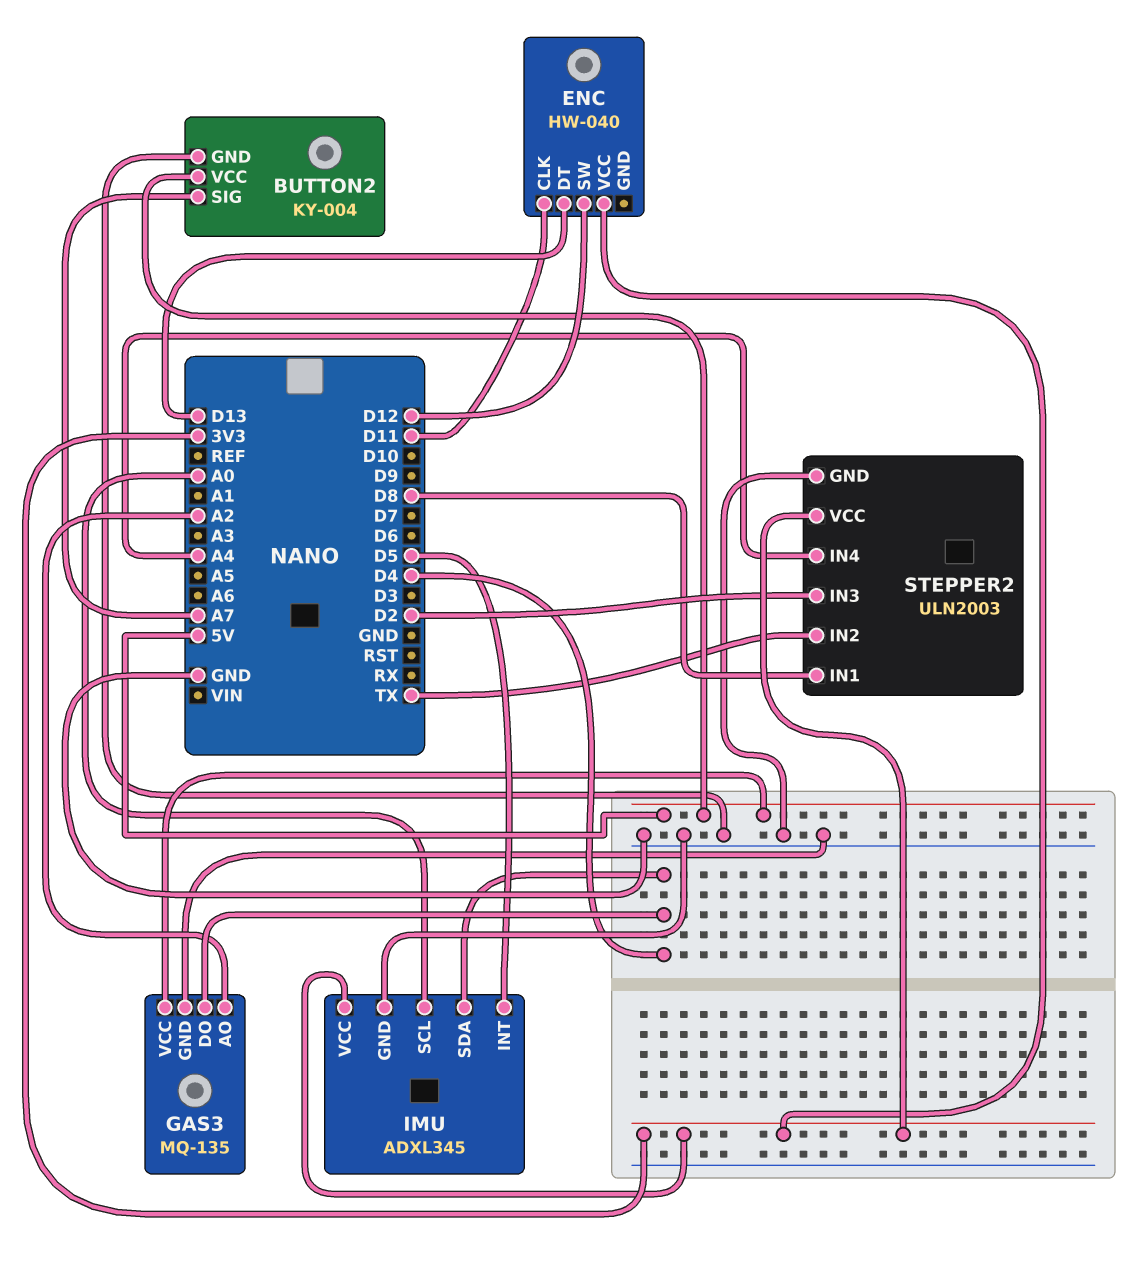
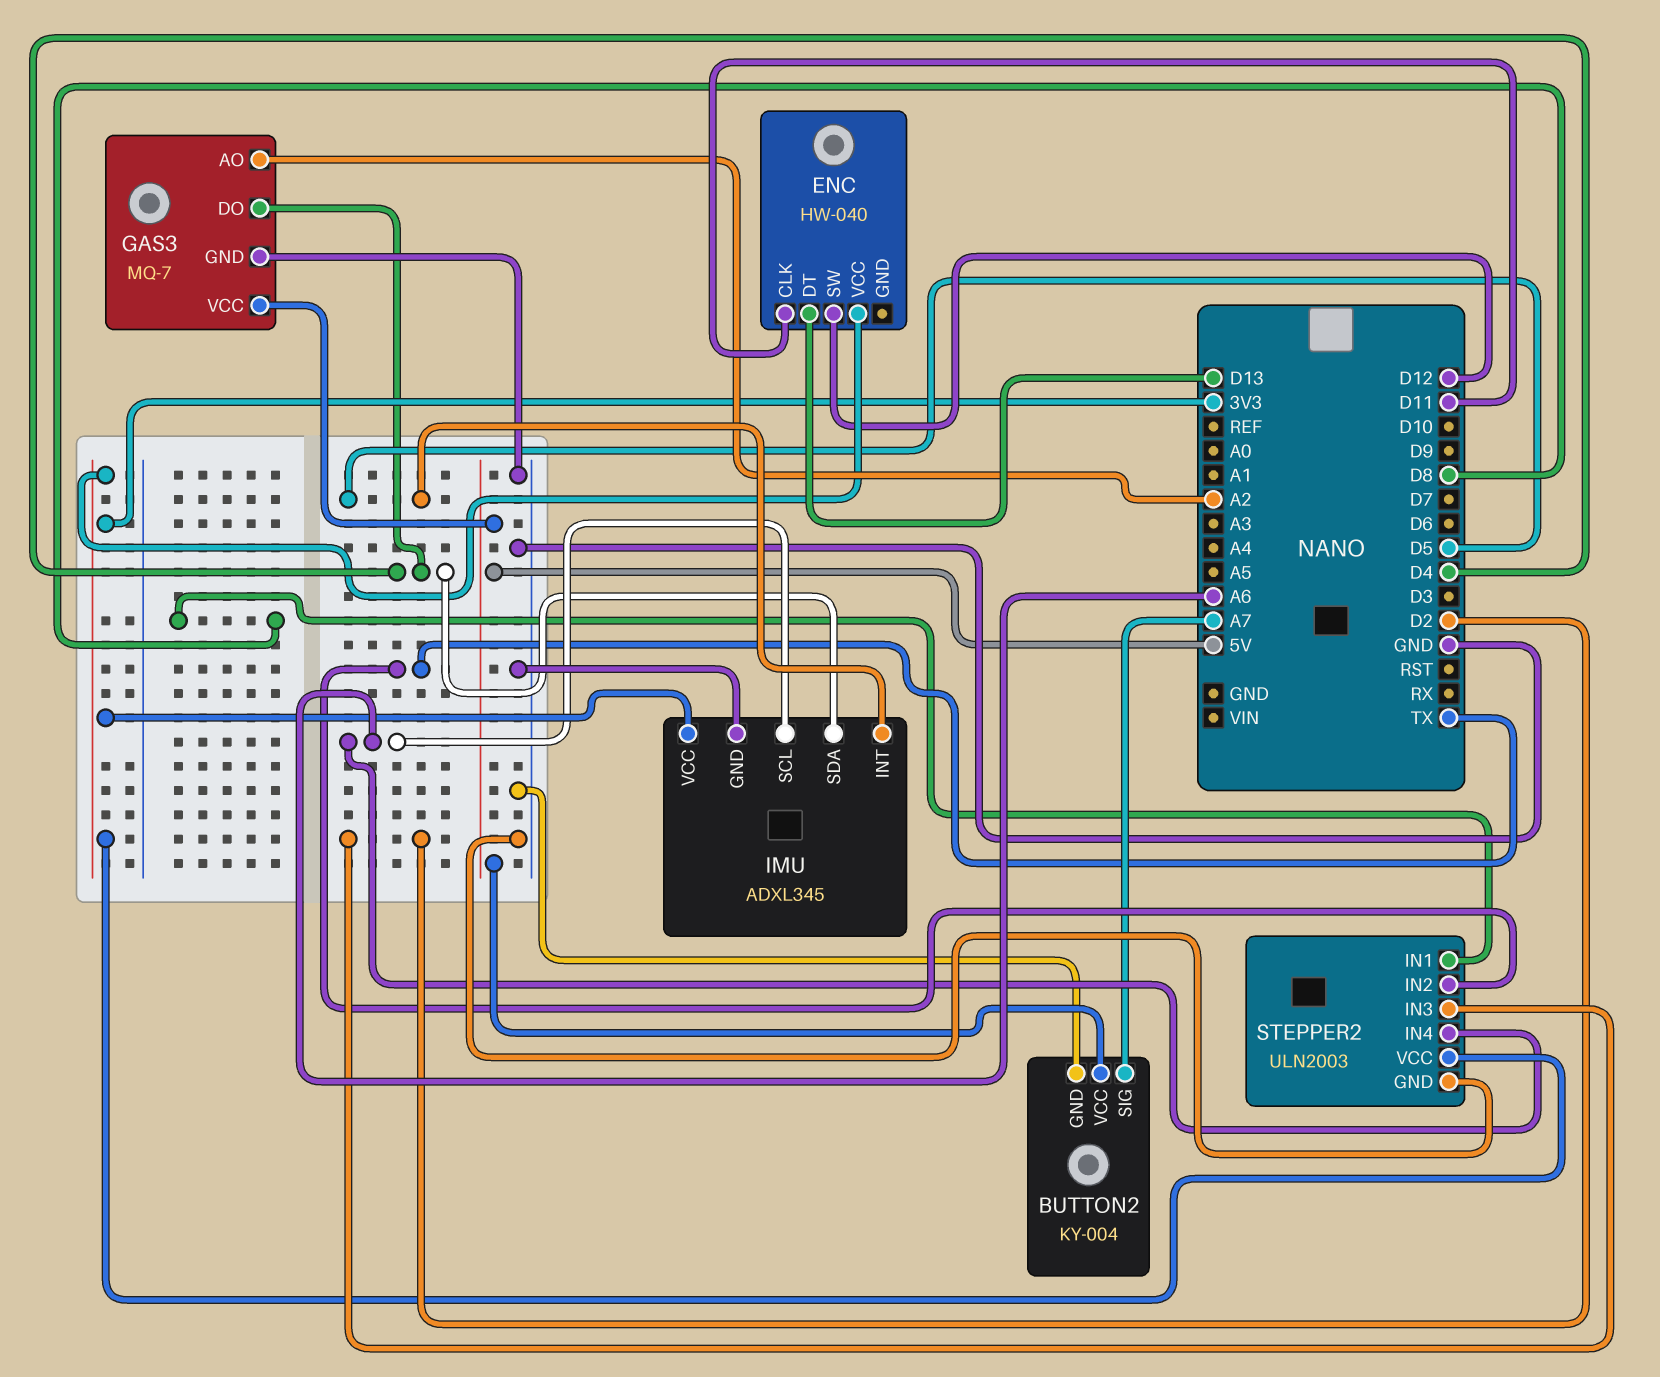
GAS3: MQ-135 -> MQ-7
IMU pin SCL: A0 -> A6
STEPPER2 pin IN4: A4 -> A6

